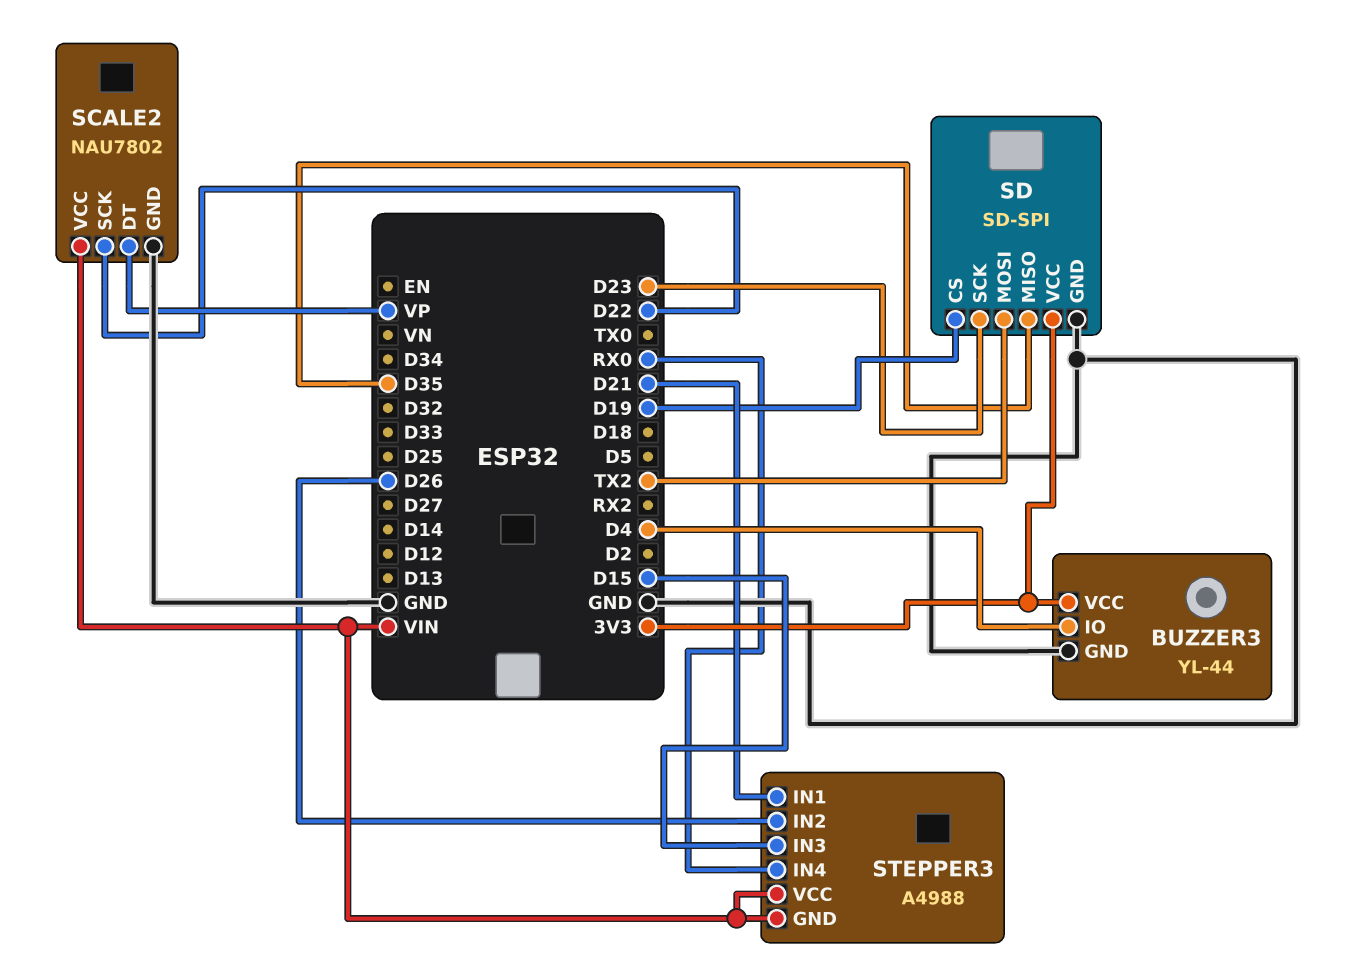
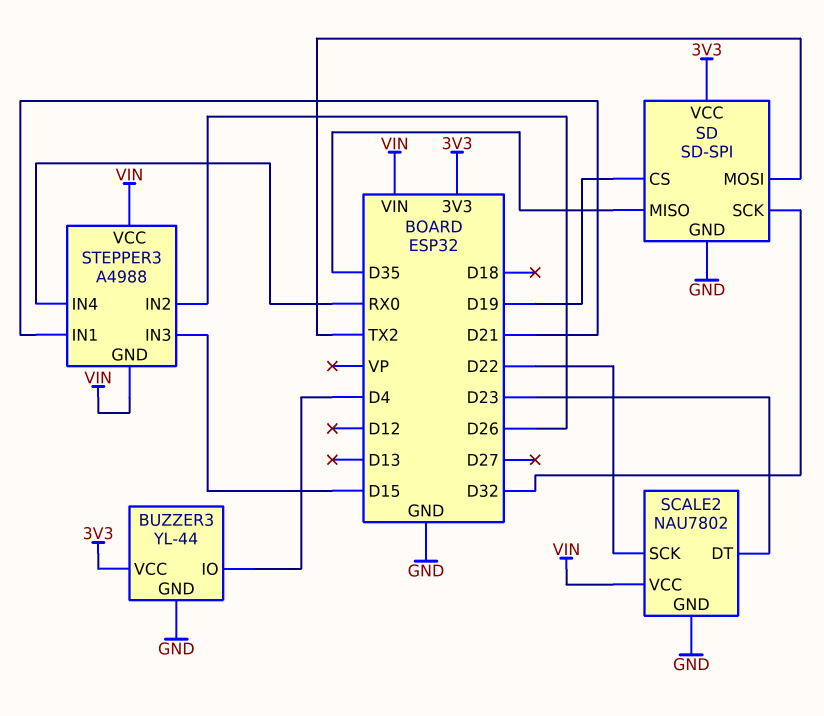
SCALE2 pin DT: VP -> D23
SD pin SCK: D23 -> D32

